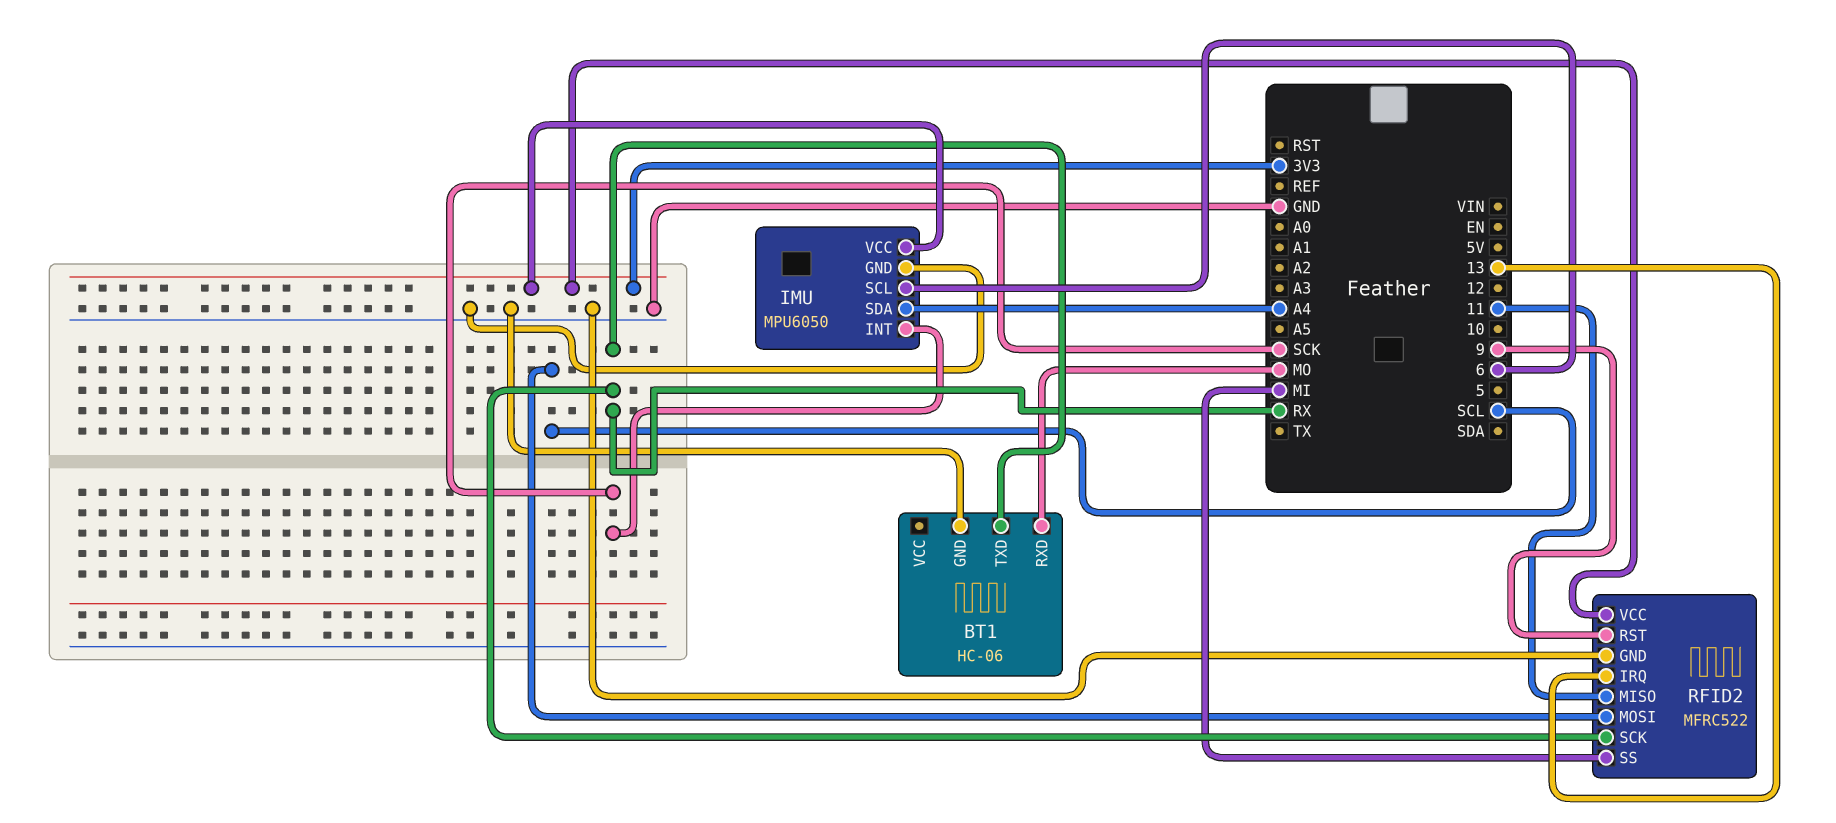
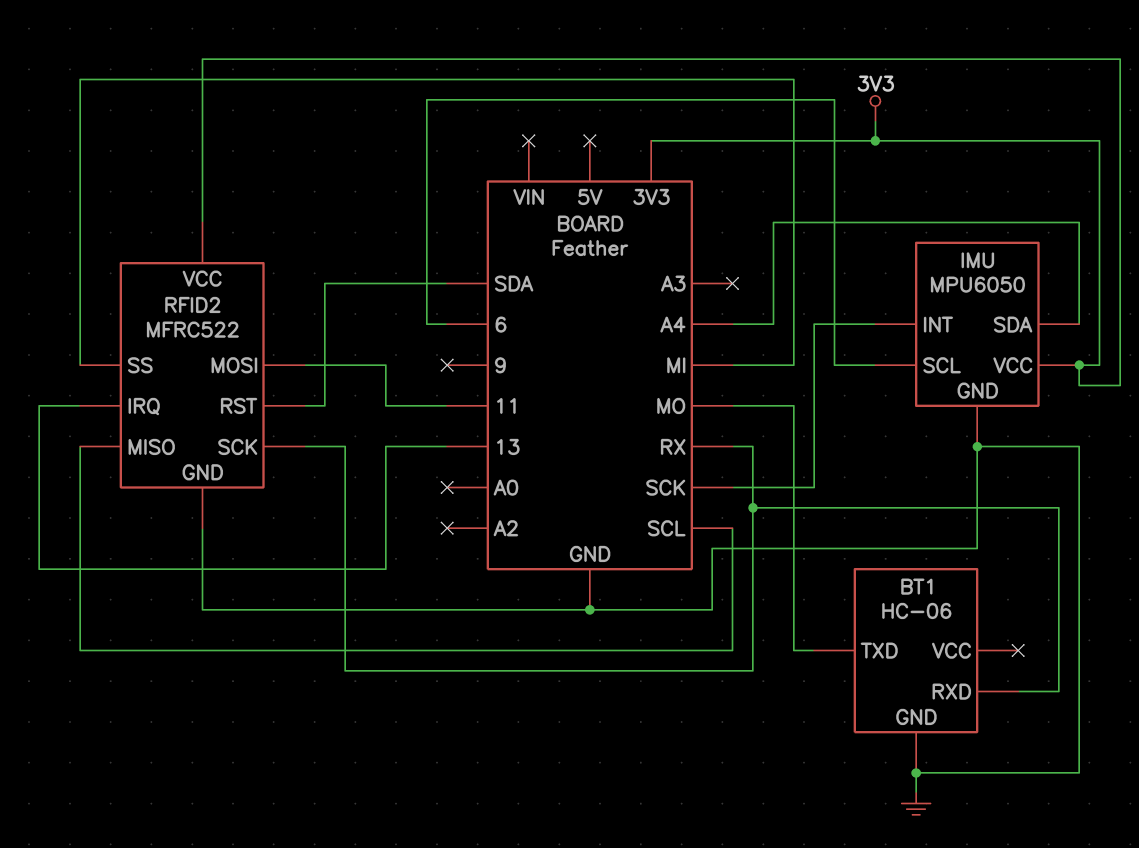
BT1 pin RXD: MO -> RX
BT1 pin TXD: RX -> MO
RFID2 pin MISO: 11 -> SCL
RFID2 pin MOSI: SCL -> 11
RFID2 pin RST: 9 -> SDA

